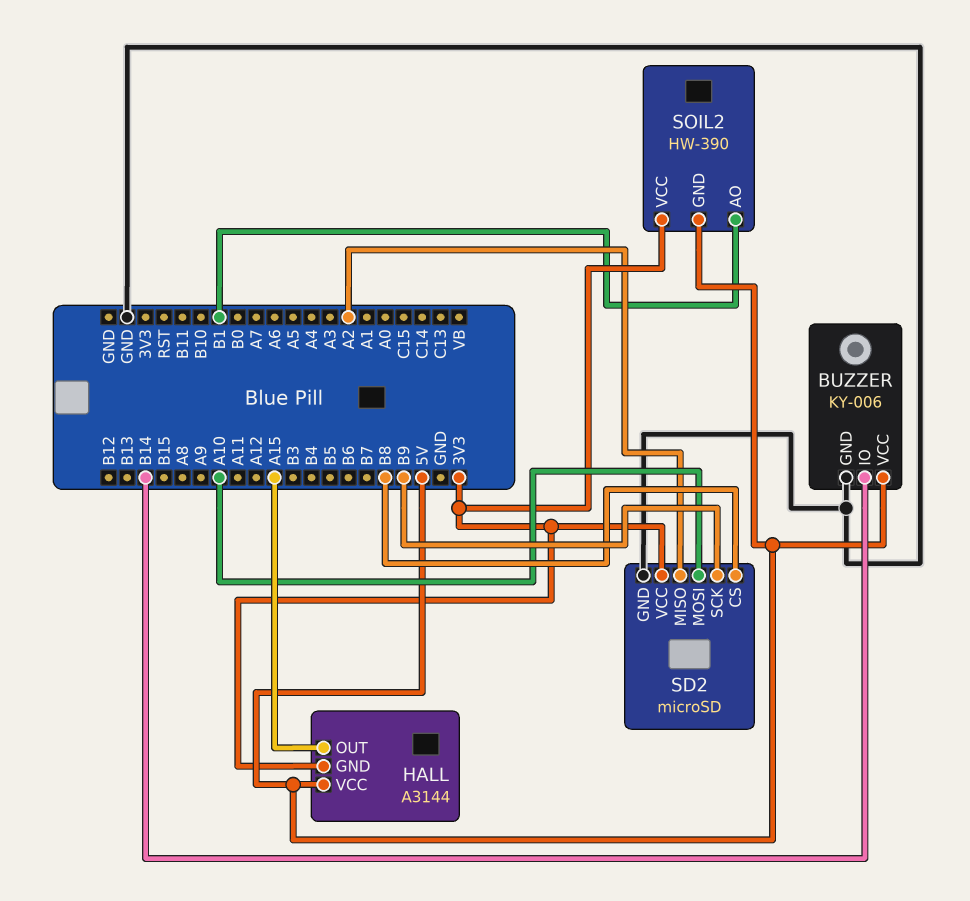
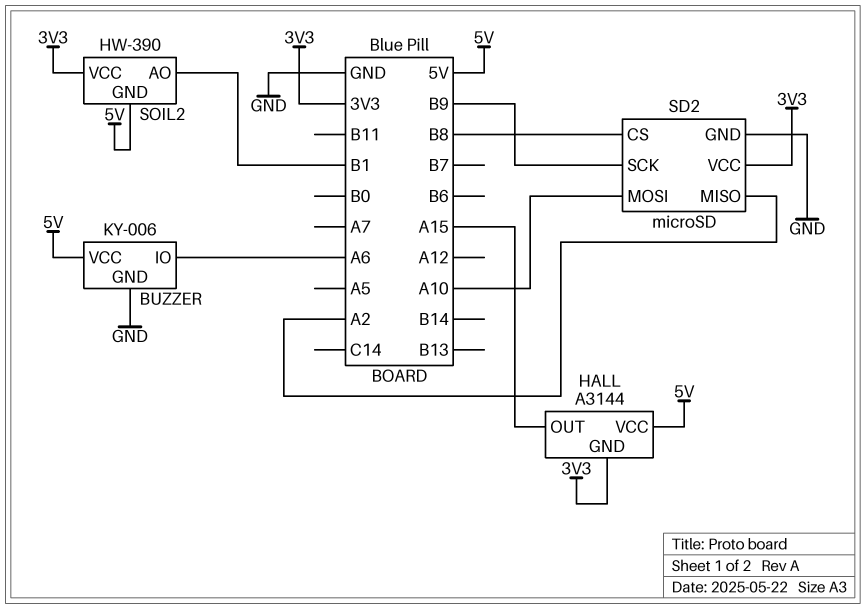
BUZZER pin IO: B14 -> A6

